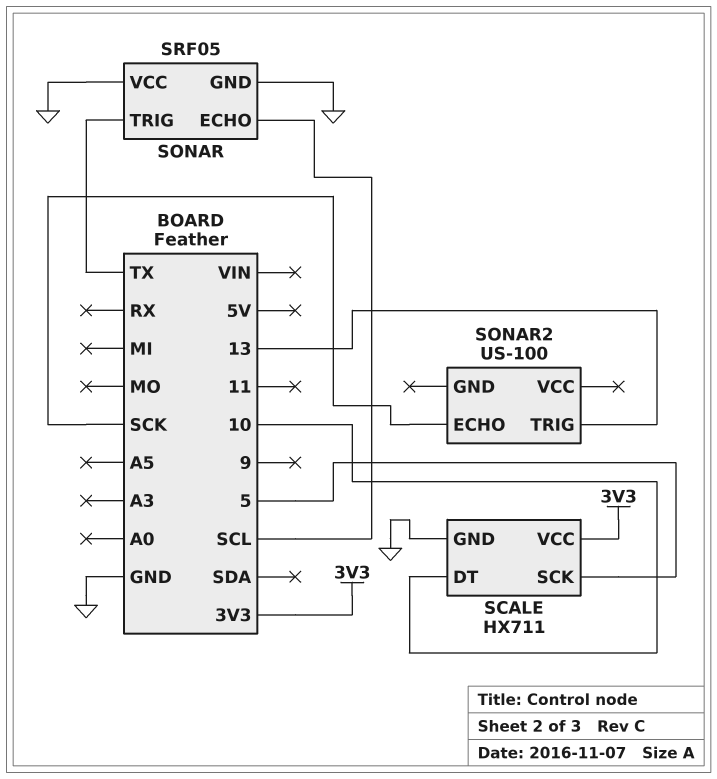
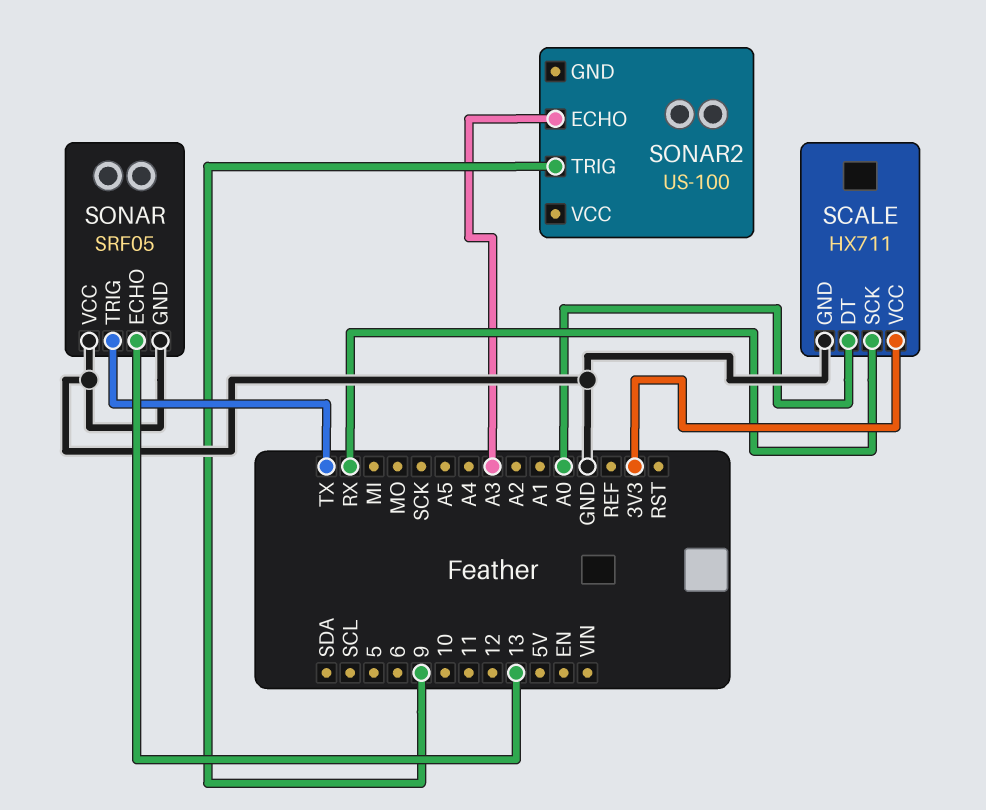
SCALE pin DT: 10 -> A0
SCALE pin SCK: 5 -> RX
SONAR pin ECHO: SCL -> 13
SONAR2 pin ECHO: SCK -> A3
SONAR2 pin TRIG: 13 -> 9

